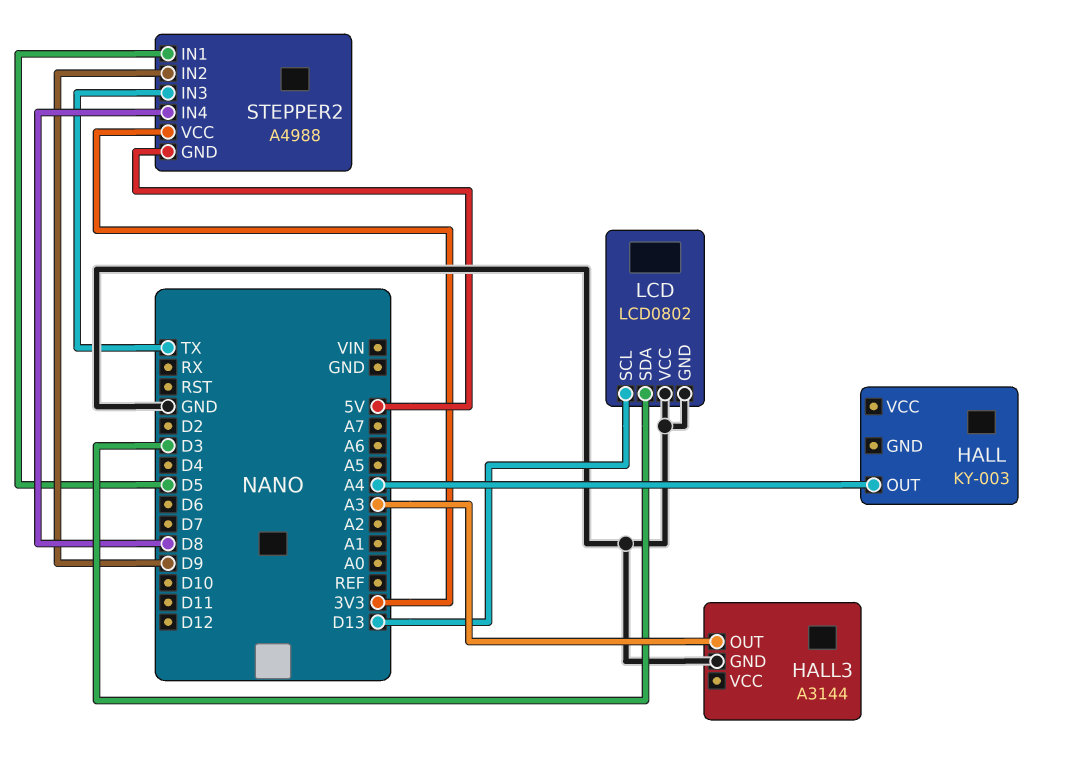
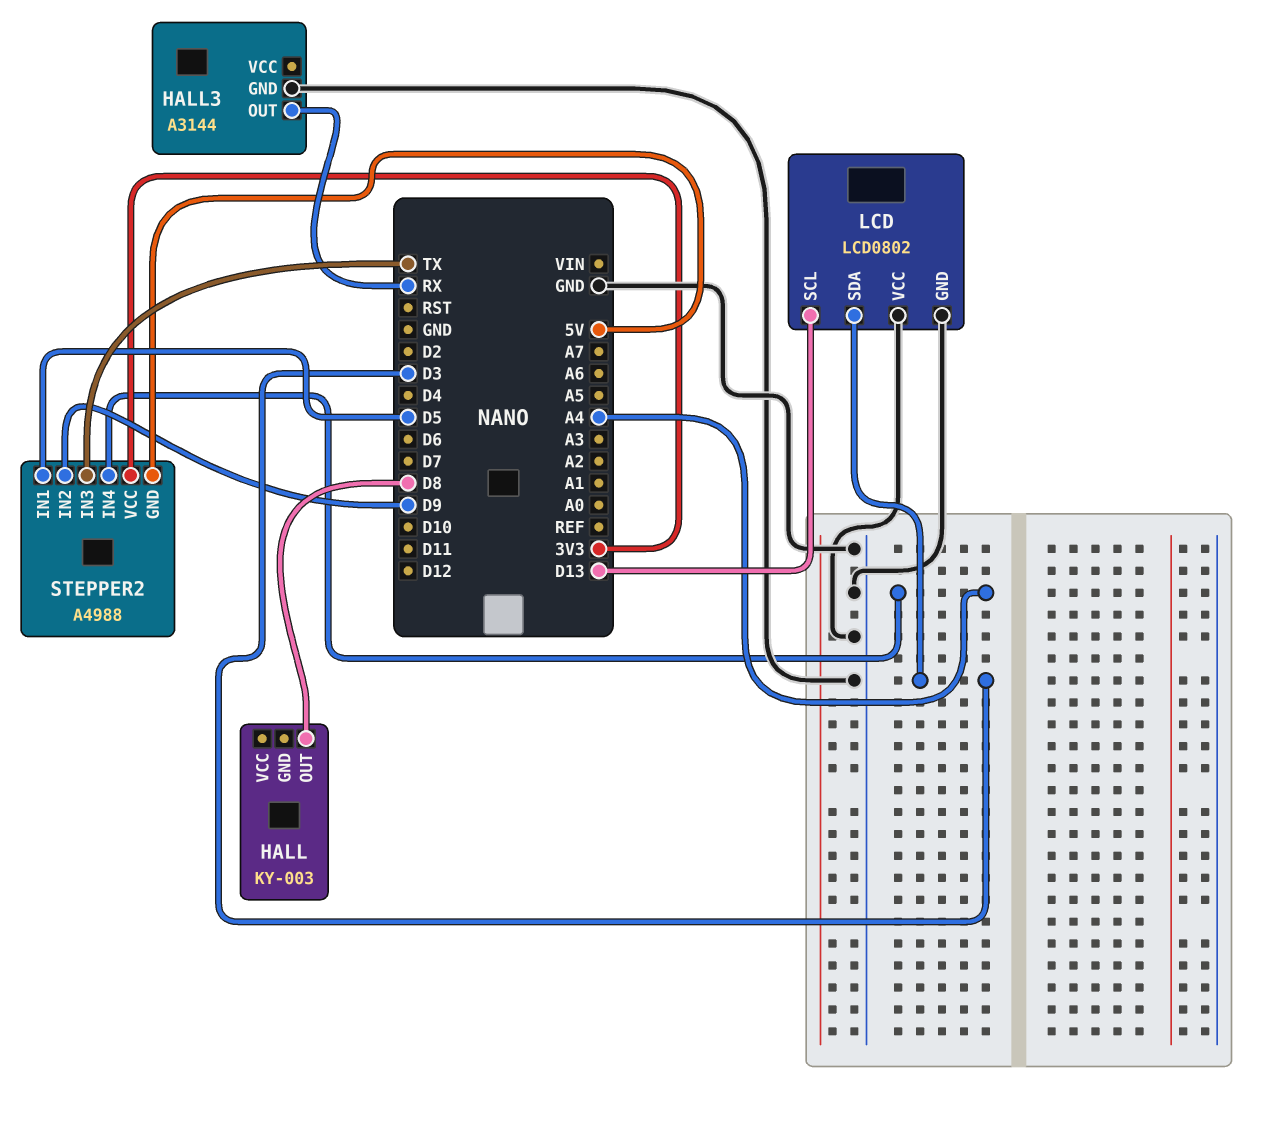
HALL pin OUT: A4 -> D8
HALL3 pin OUT: A3 -> RX
STEPPER2 pin IN4: D8 -> A4

